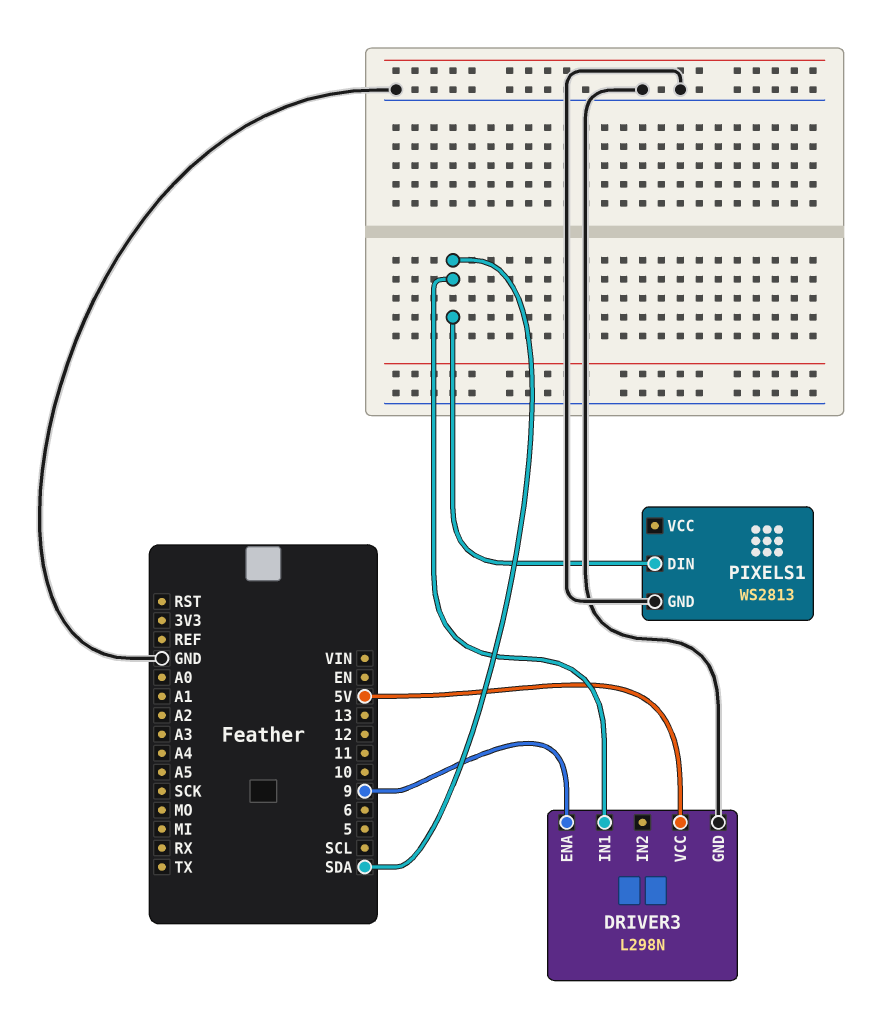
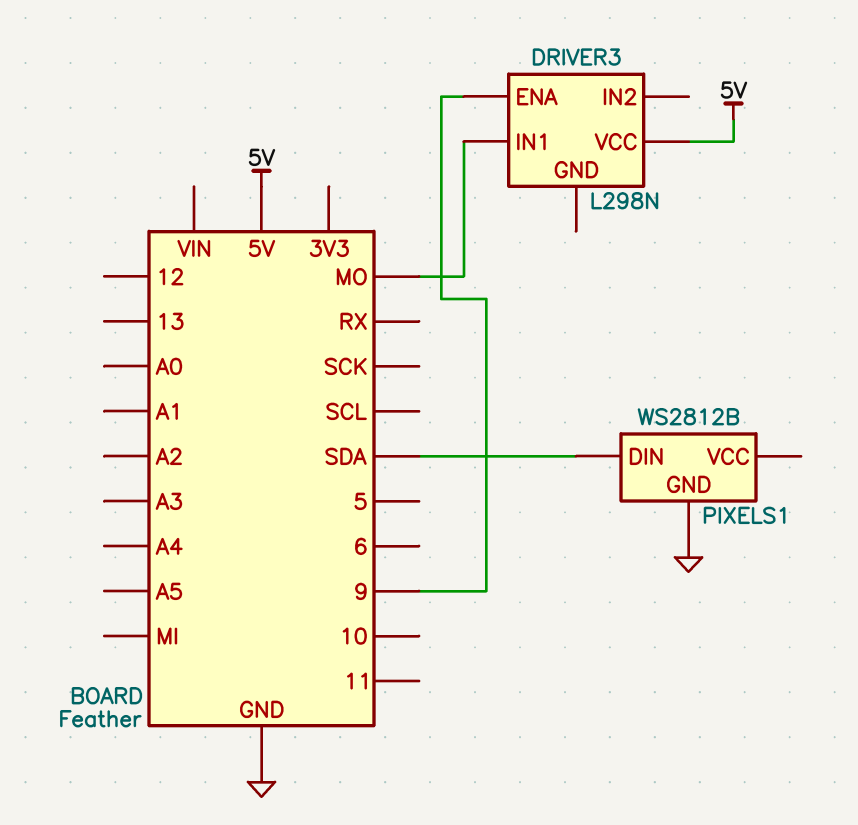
DRIVER3 pin GND: GND -> none
DRIVER3 pin IN1: SDA -> MO
PIXELS1: WS2813 -> WS2812B

